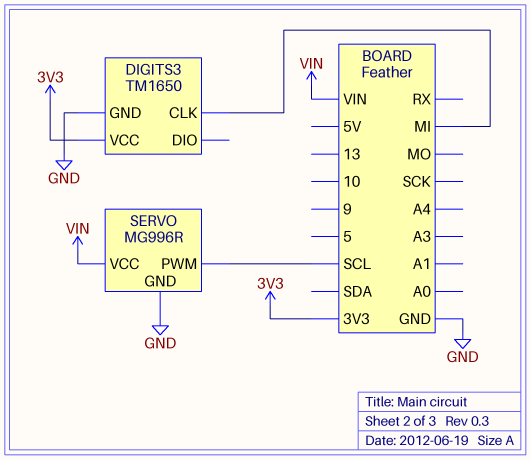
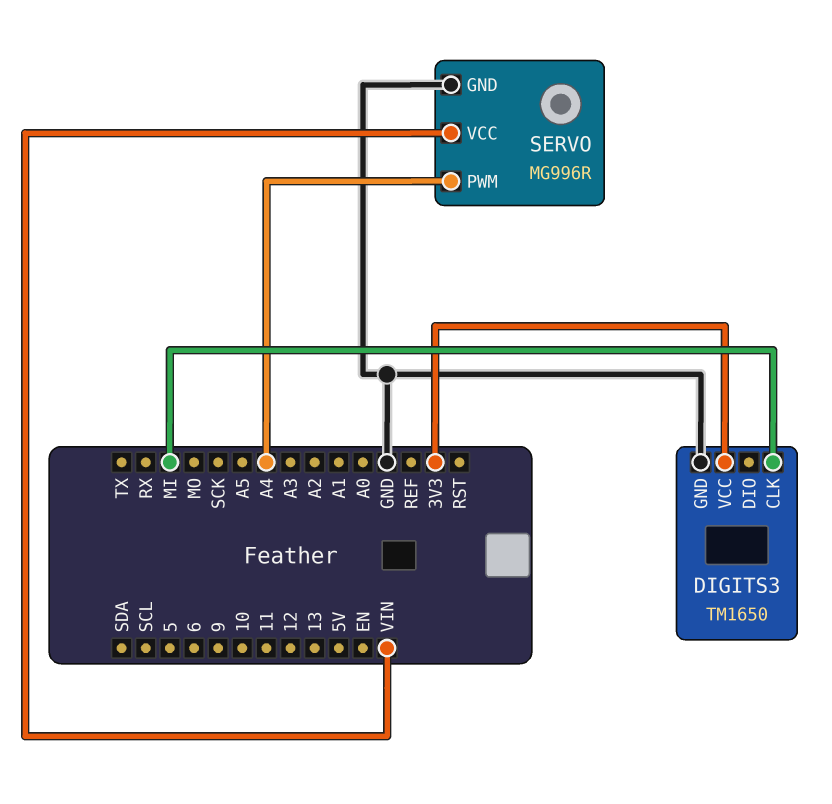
SERVO pin PWM: SCL -> A4

